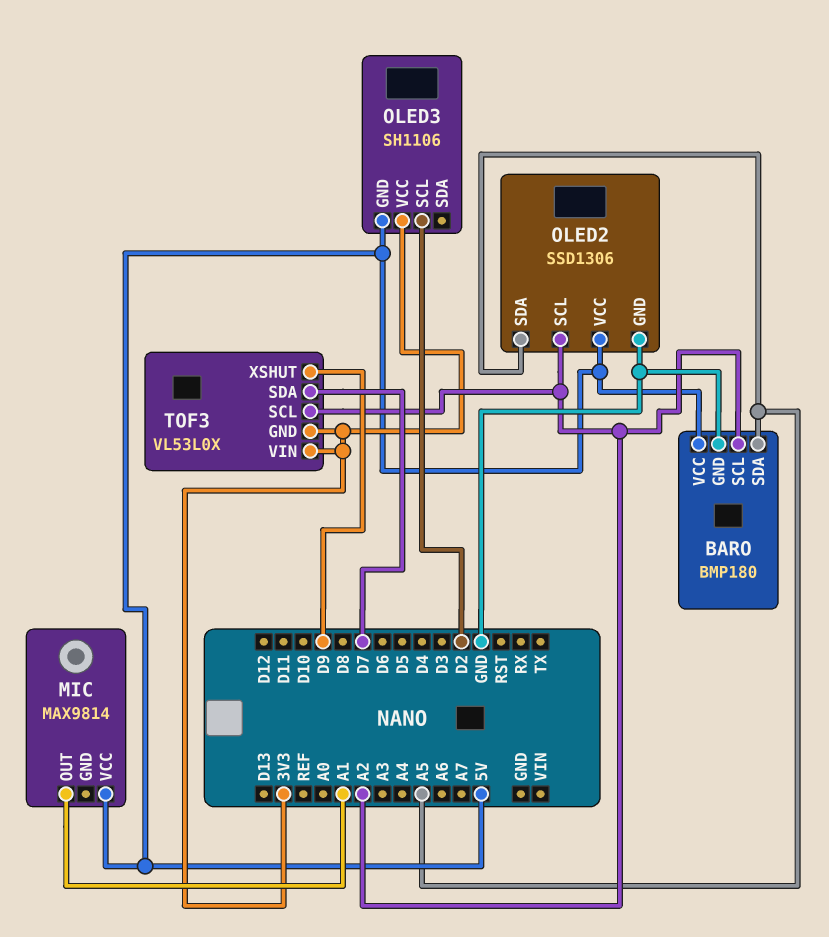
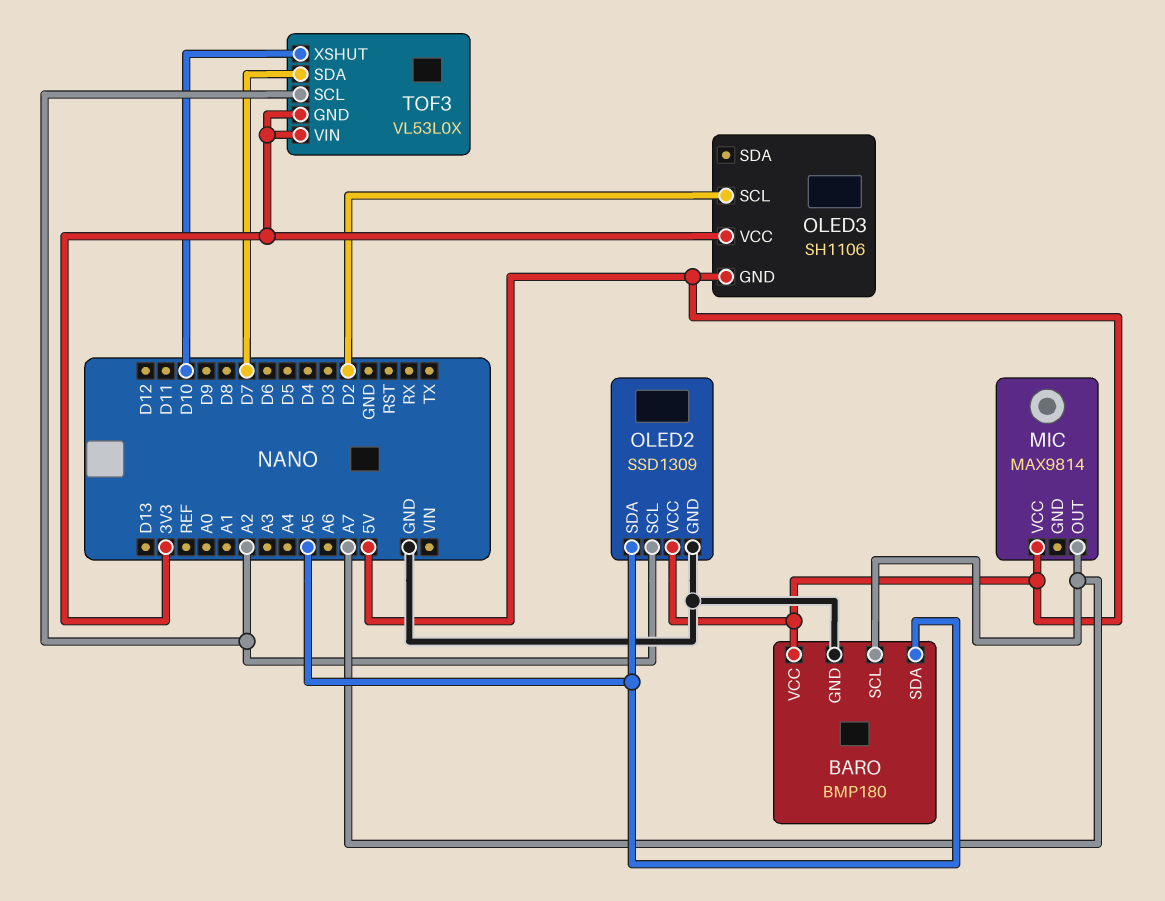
BARO pin SCL: A2 -> A7
MIC pin OUT: A1 -> A7
OLED2: SSD1306 -> SSD1309
TOF3 pin XSHUT: D9 -> D10

